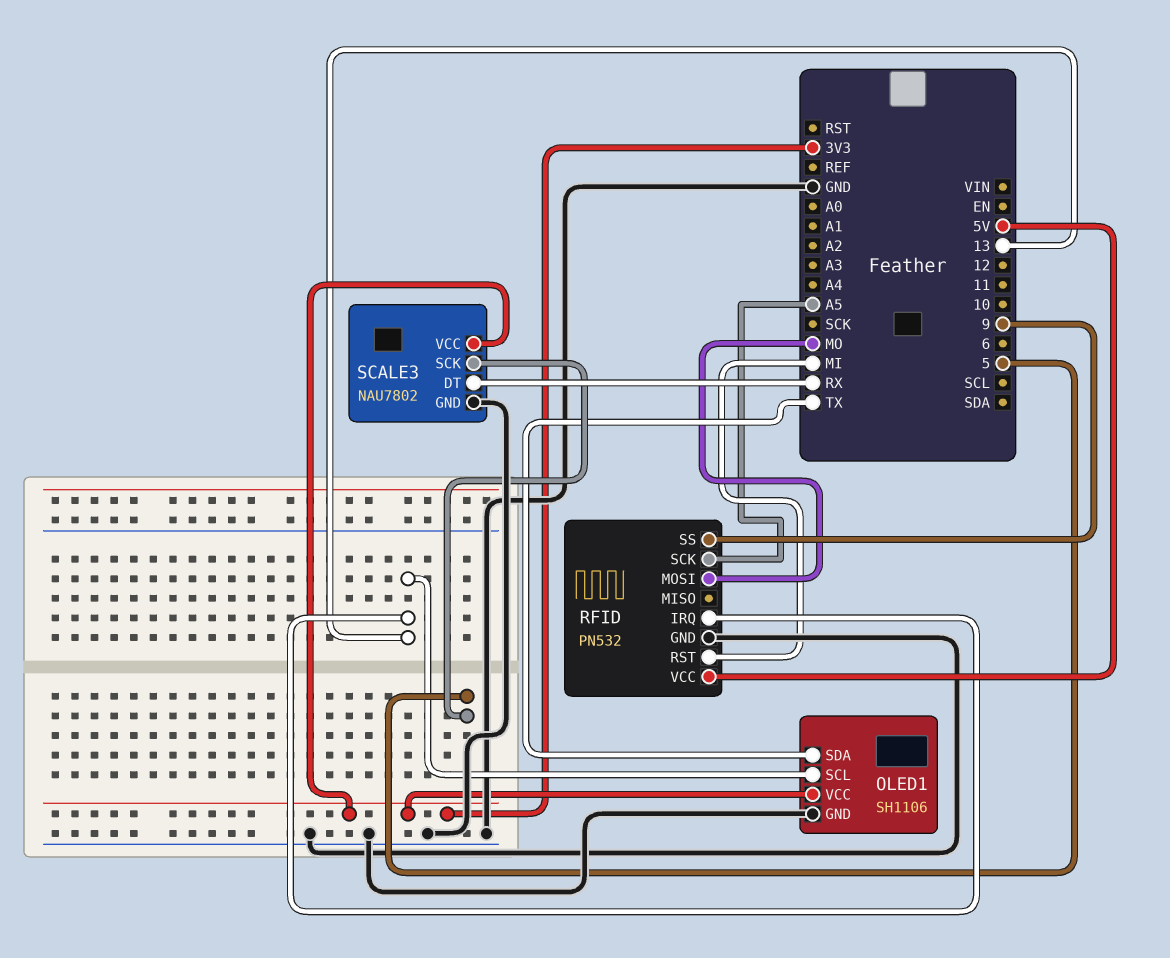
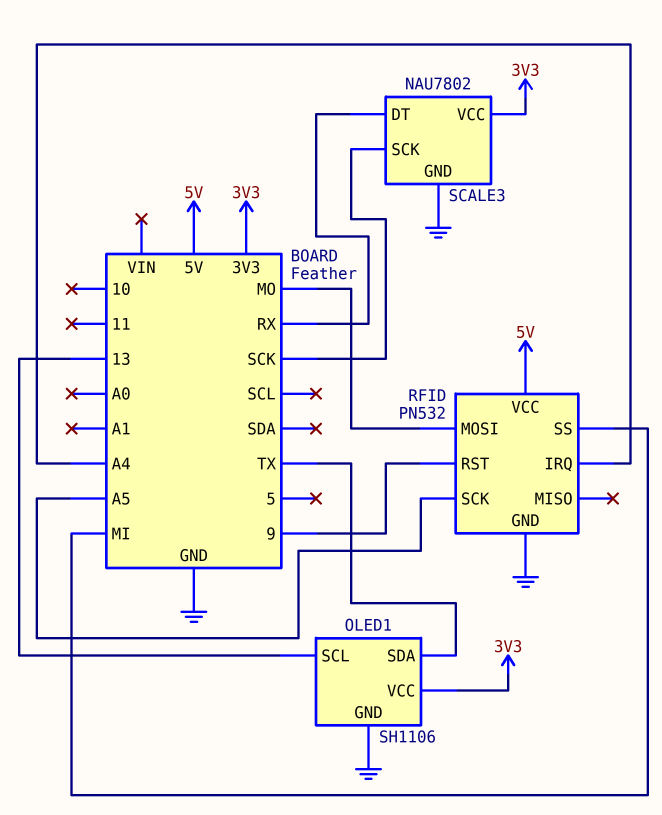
RFID pin IRQ: 13 -> A4
RFID pin RST: MI -> 9
RFID pin SS: 9 -> MI
SCALE3 pin SCK: 5 -> SCK

